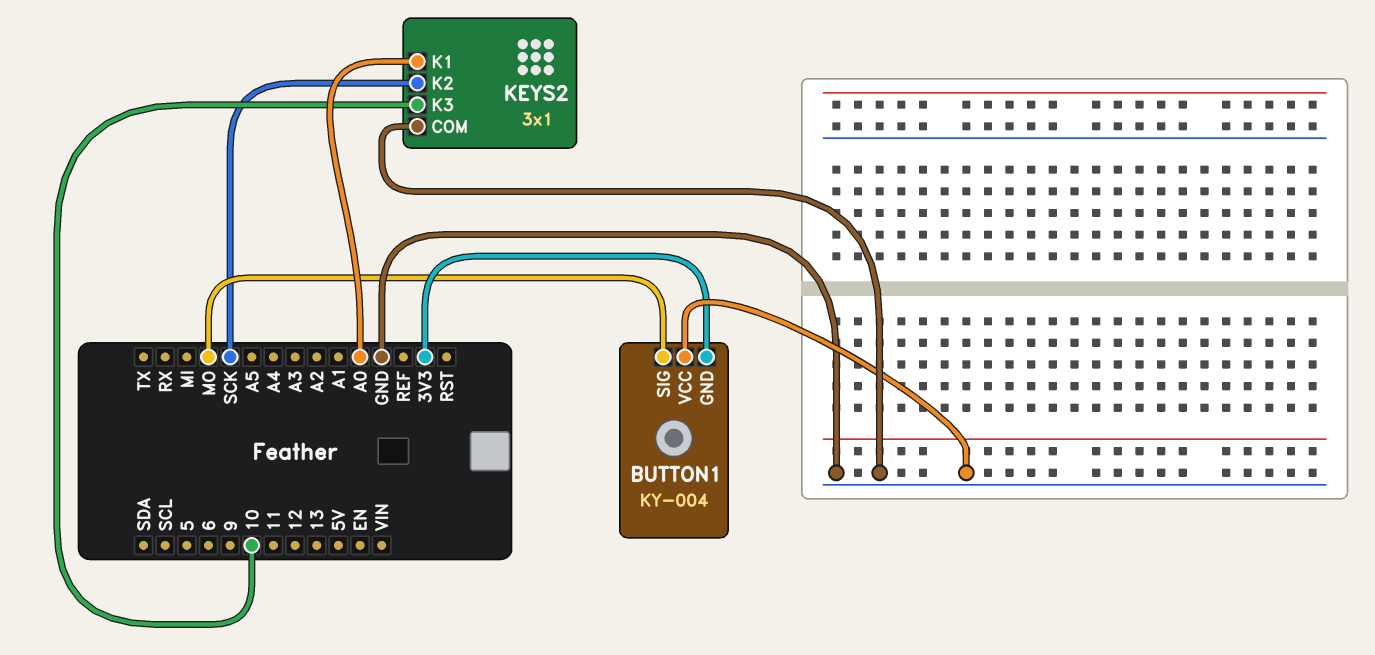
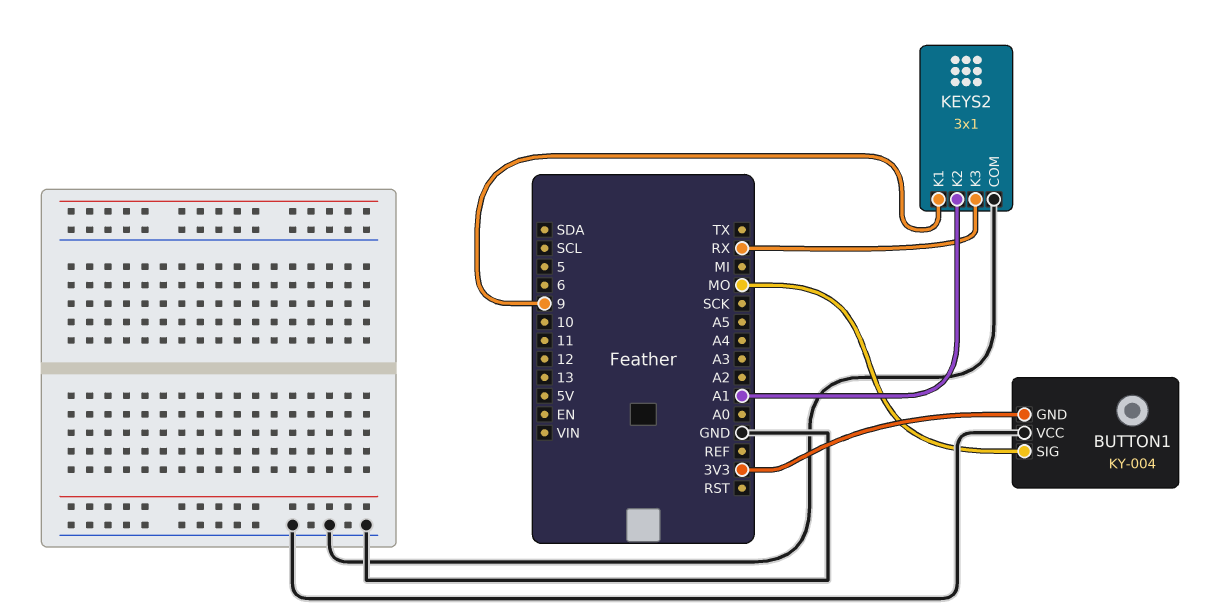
KEYS2 pin K1: A0 -> 9
KEYS2 pin K2: SCK -> A1
KEYS2 pin K3: 10 -> RX

